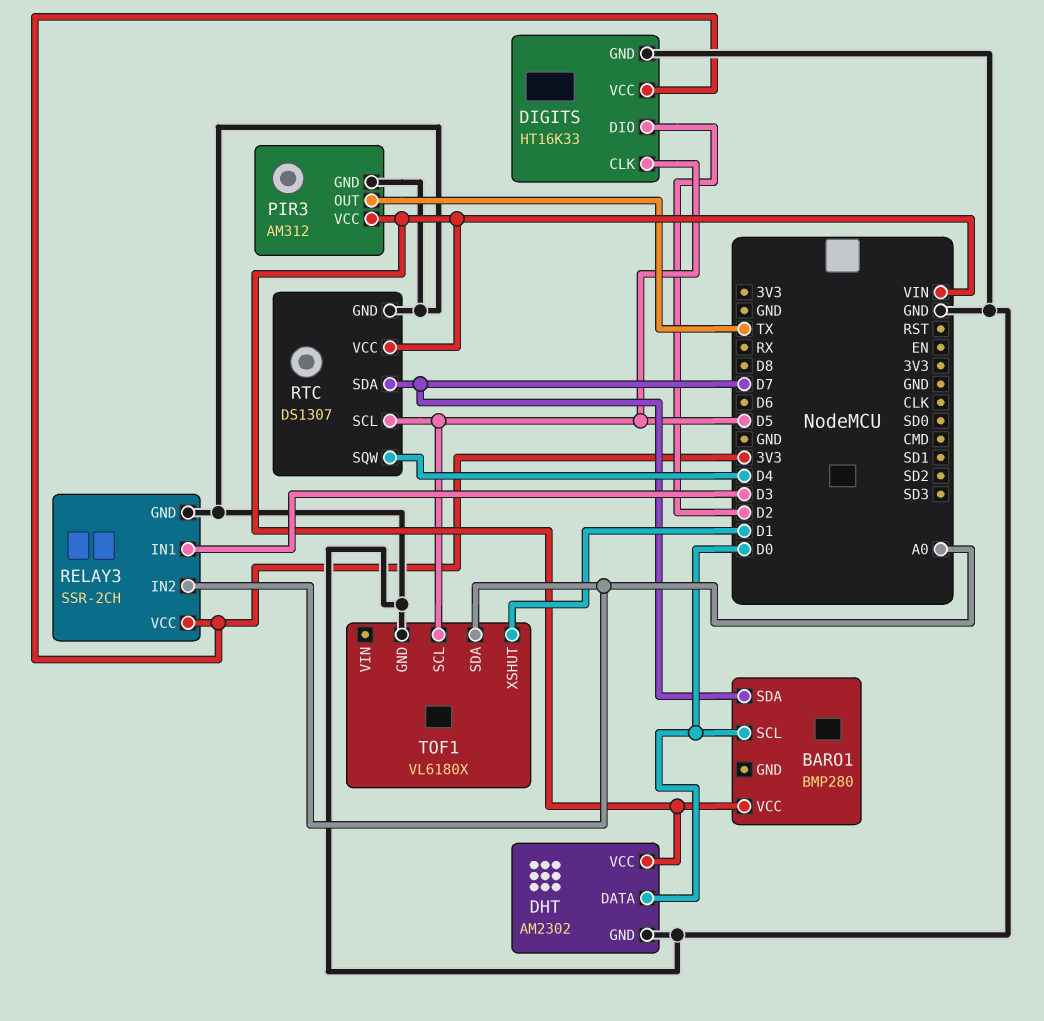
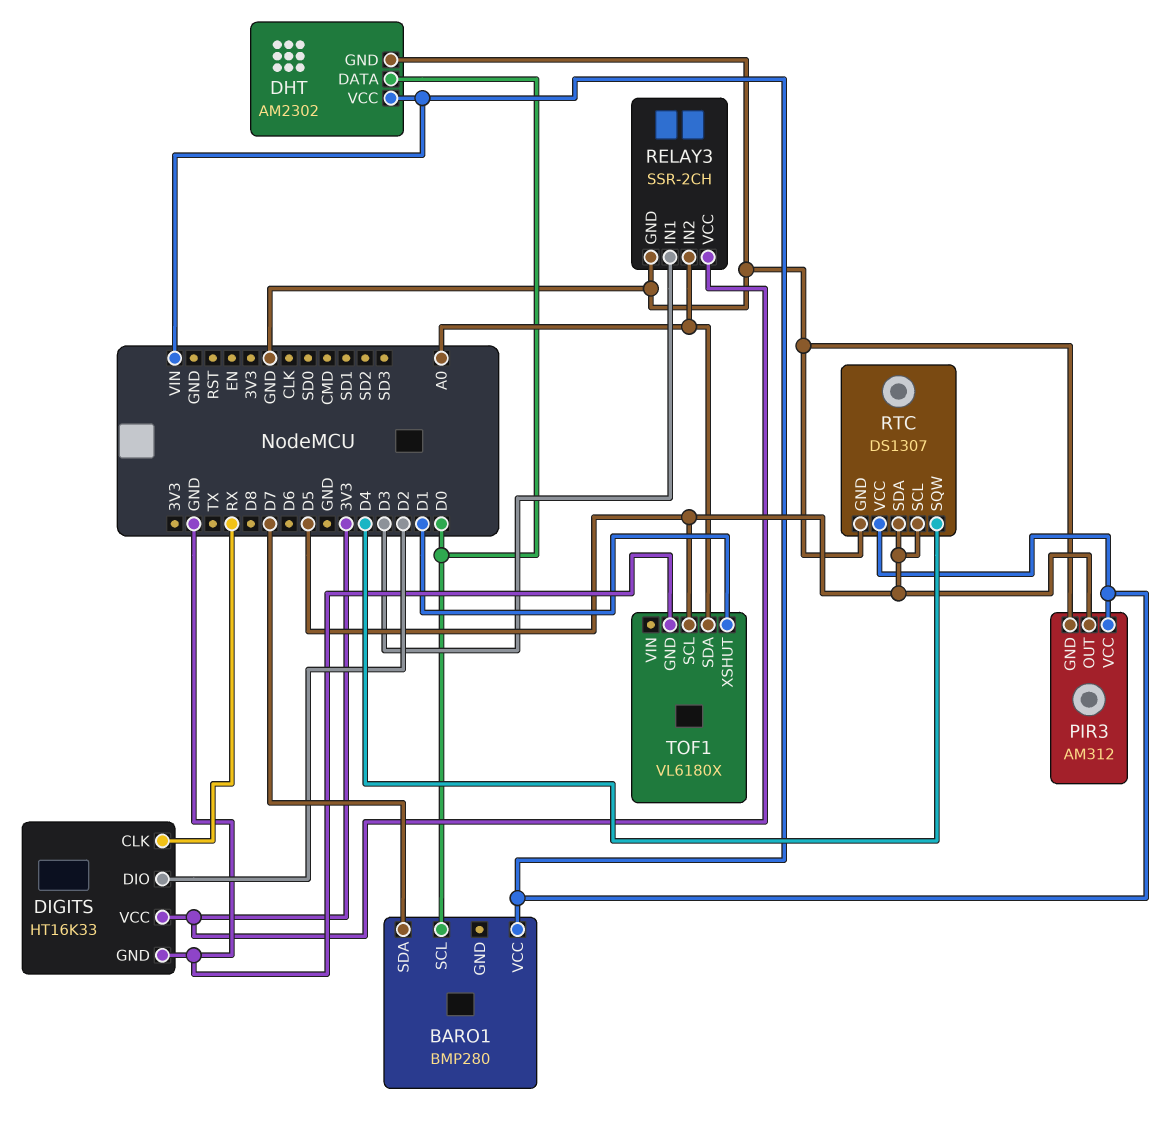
DIGITS pin CLK: D5 -> RX
PIR3 pin OUT: TX -> D5
RTC pin SDA: D7 -> D5

